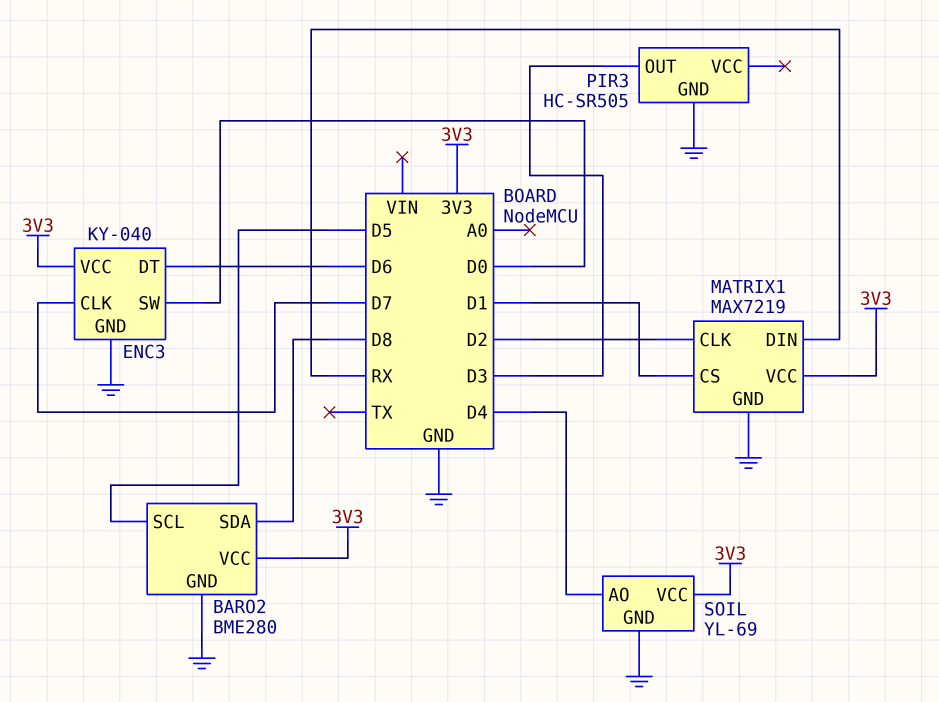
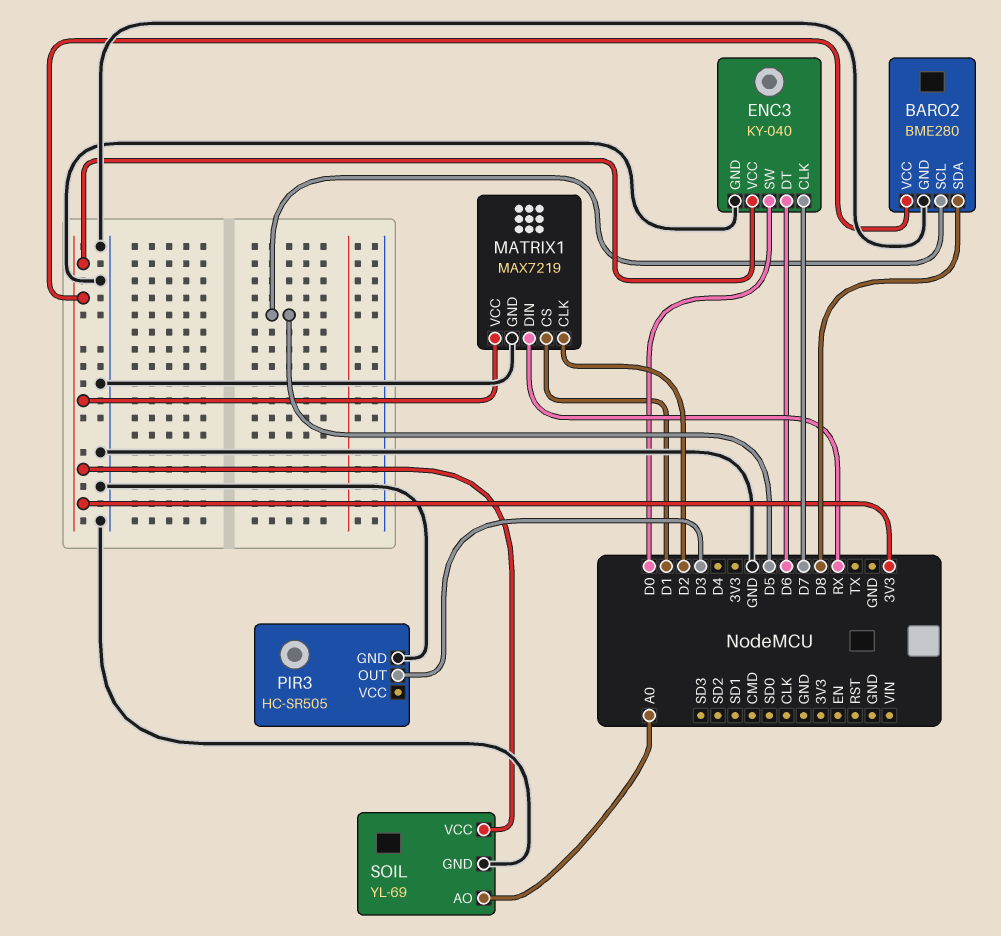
SOIL pin AO: D4 -> A0

